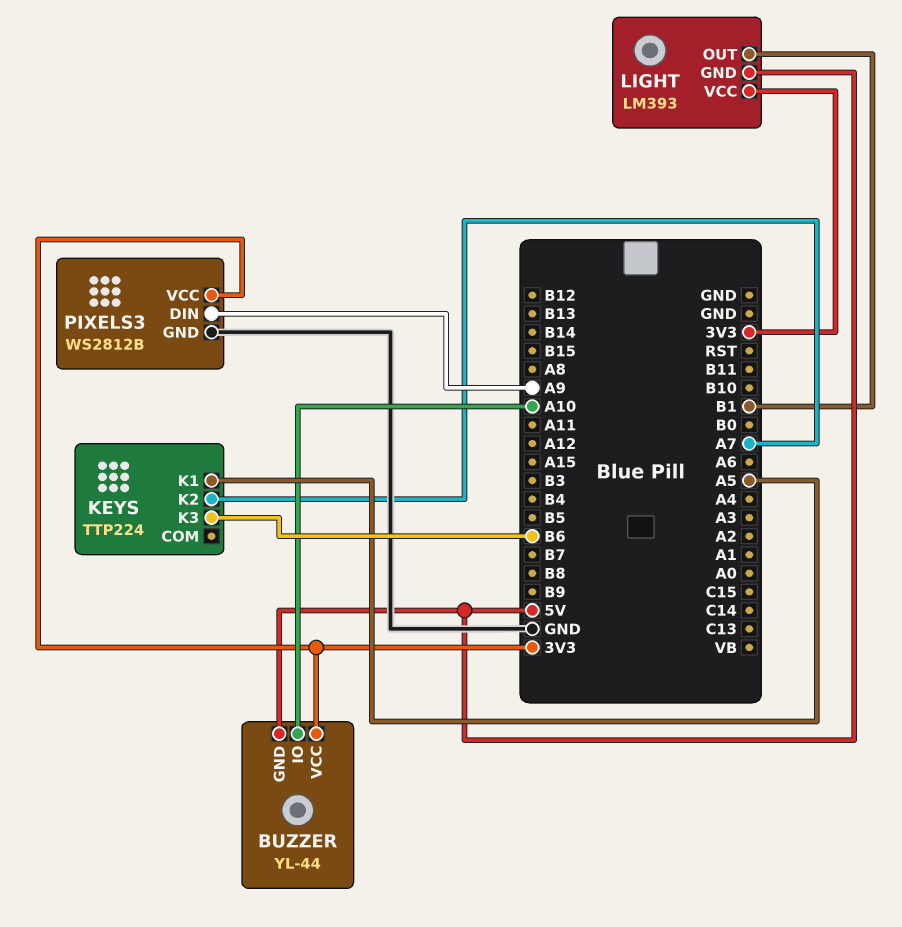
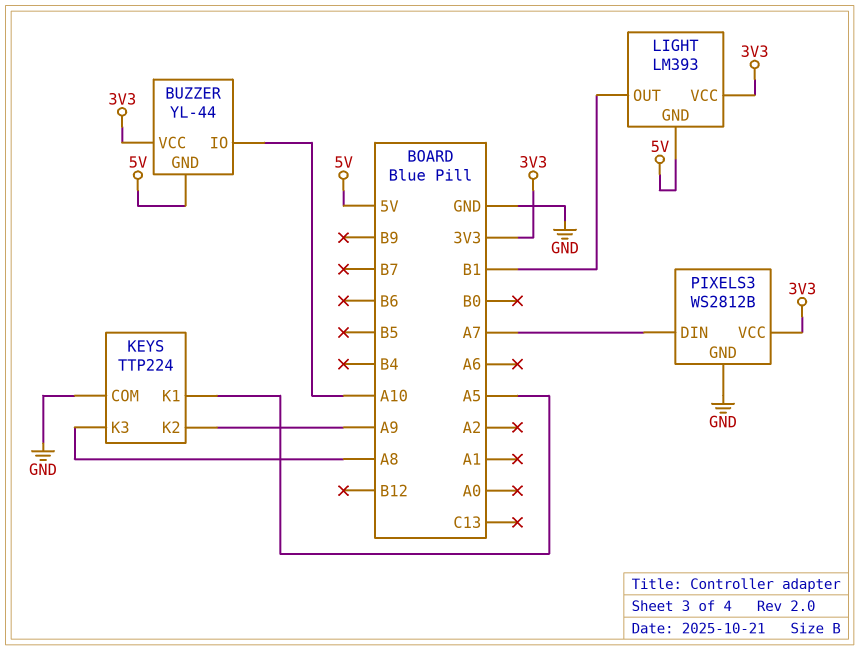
KEYS pin COM: none -> GND
KEYS pin K2: A7 -> A9
KEYS pin K3: B6 -> A8
PIXELS3 pin DIN: A9 -> A7

